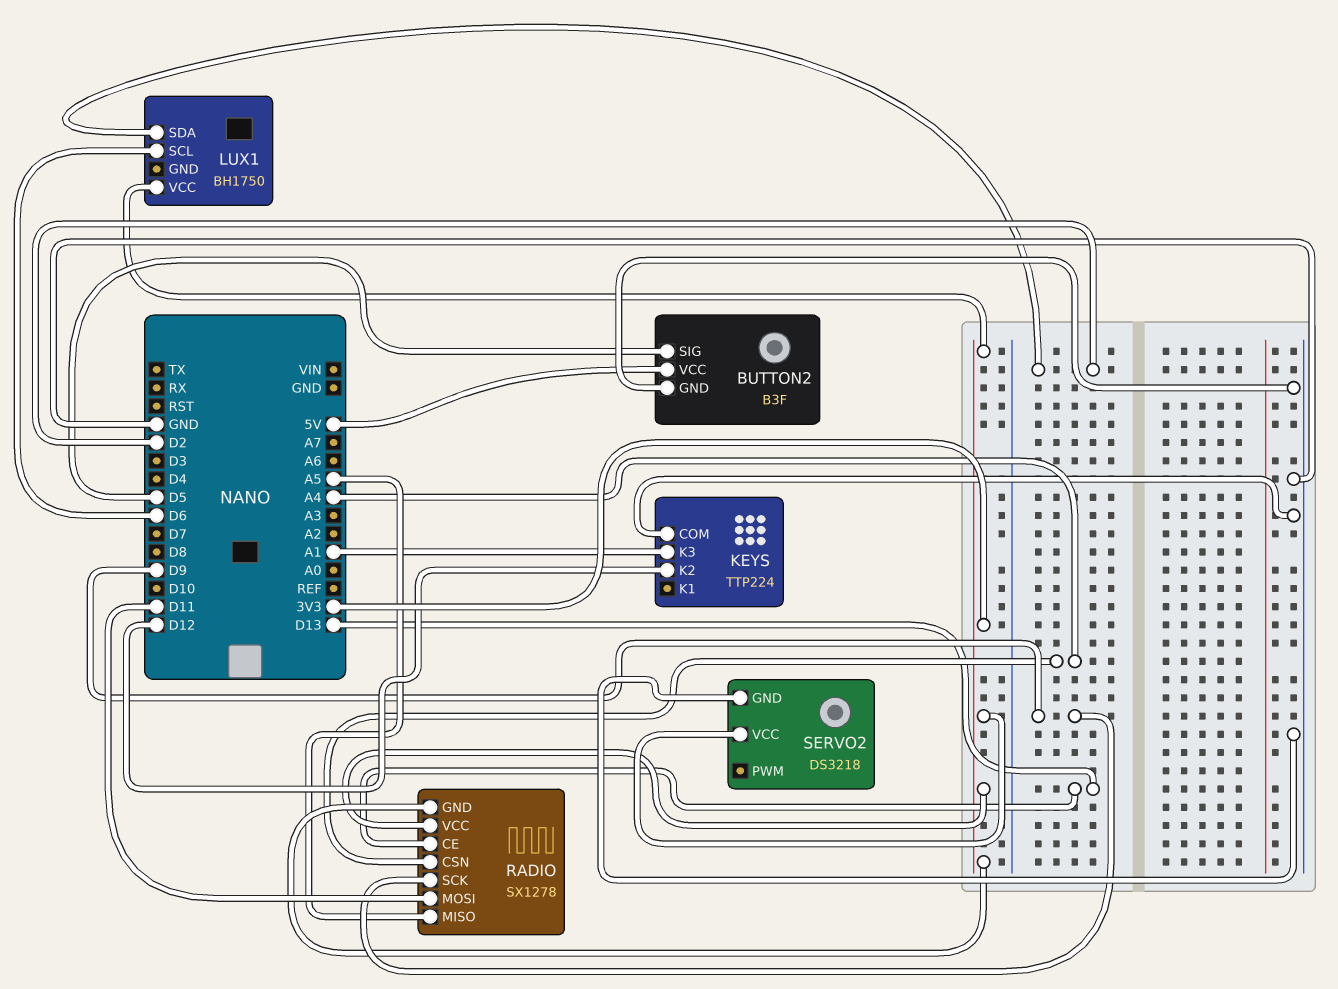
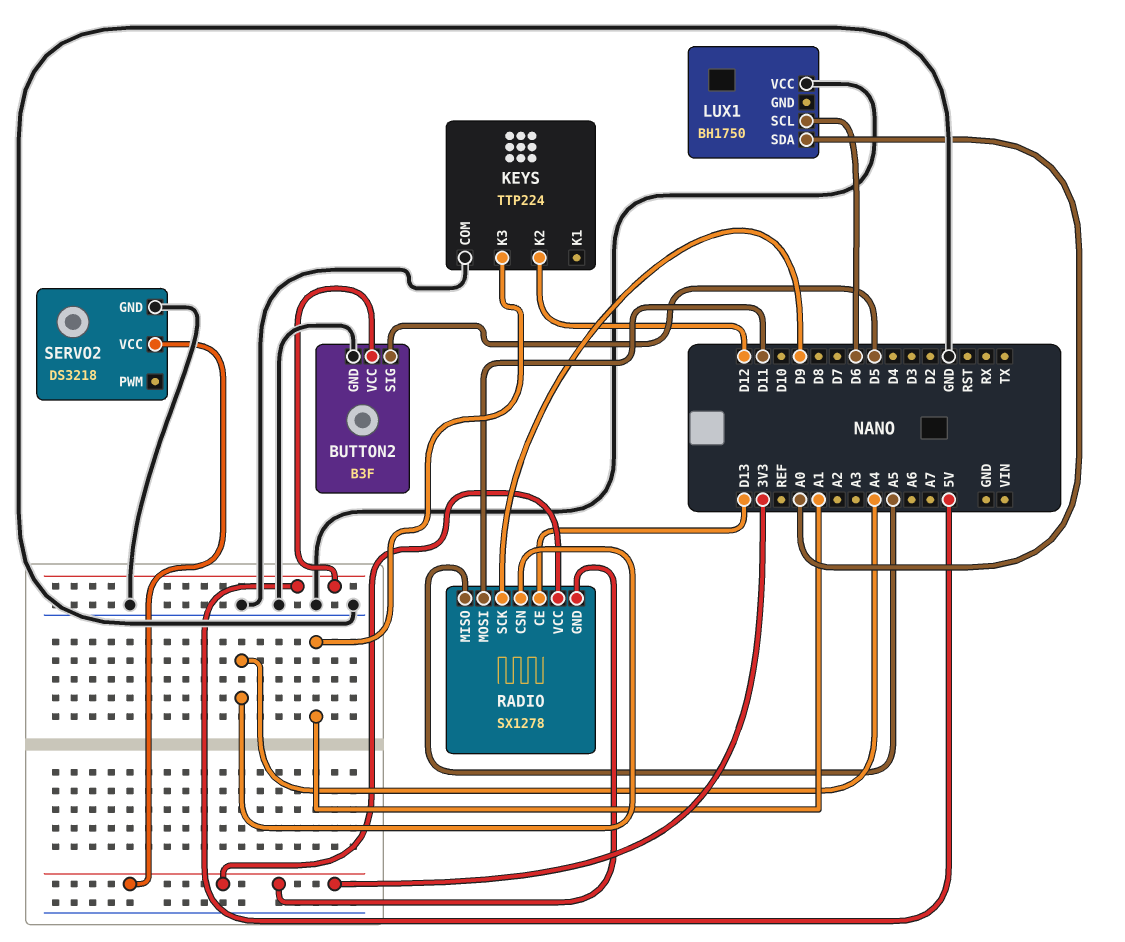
LUX1 pin SDA: D2 -> A0
LUX1 pin VCC: 3V3 -> GND

